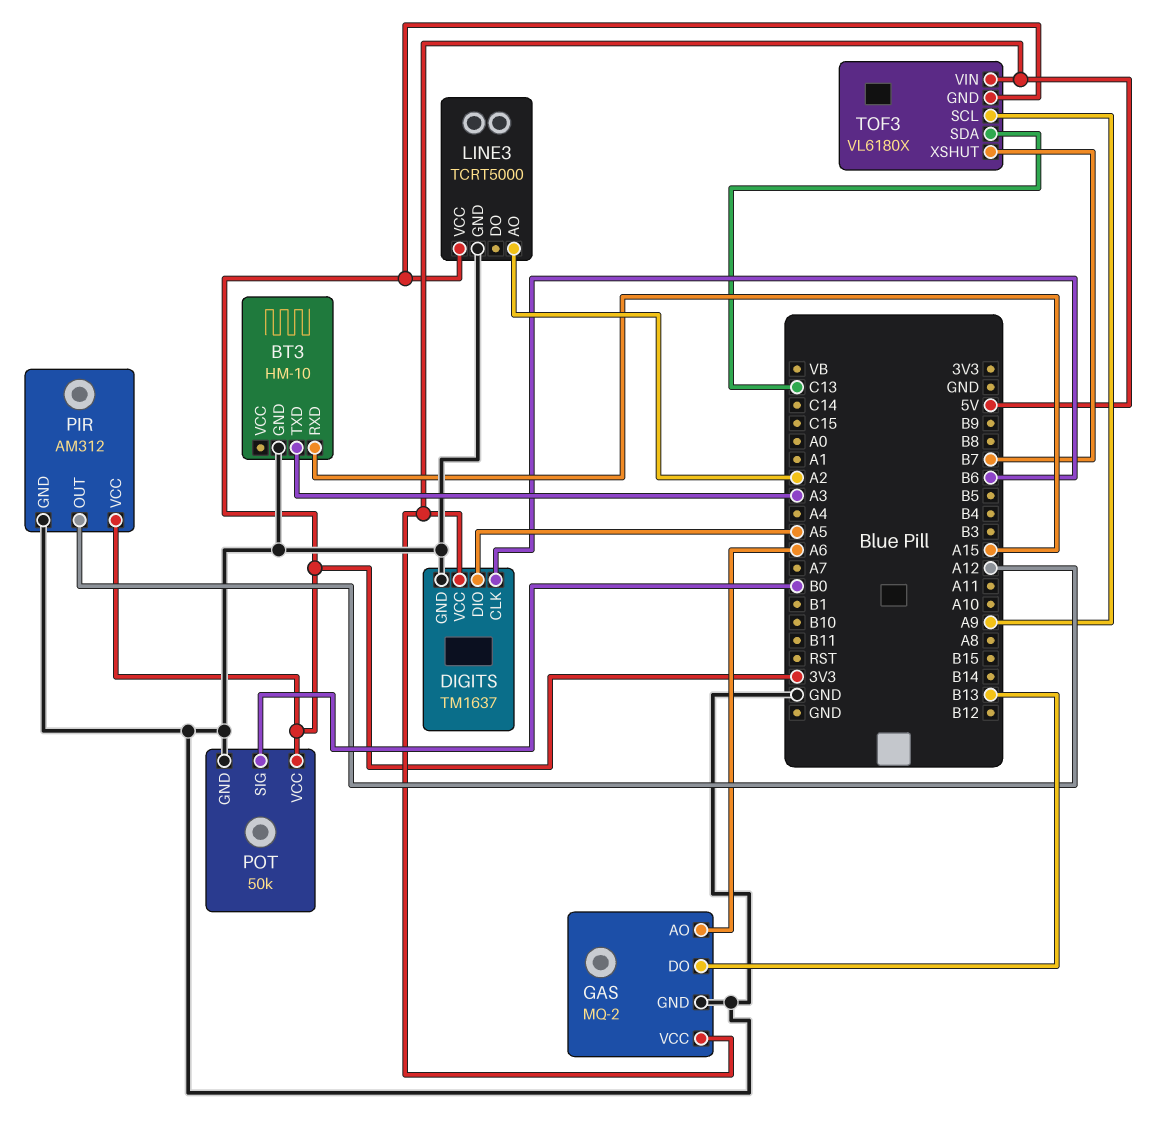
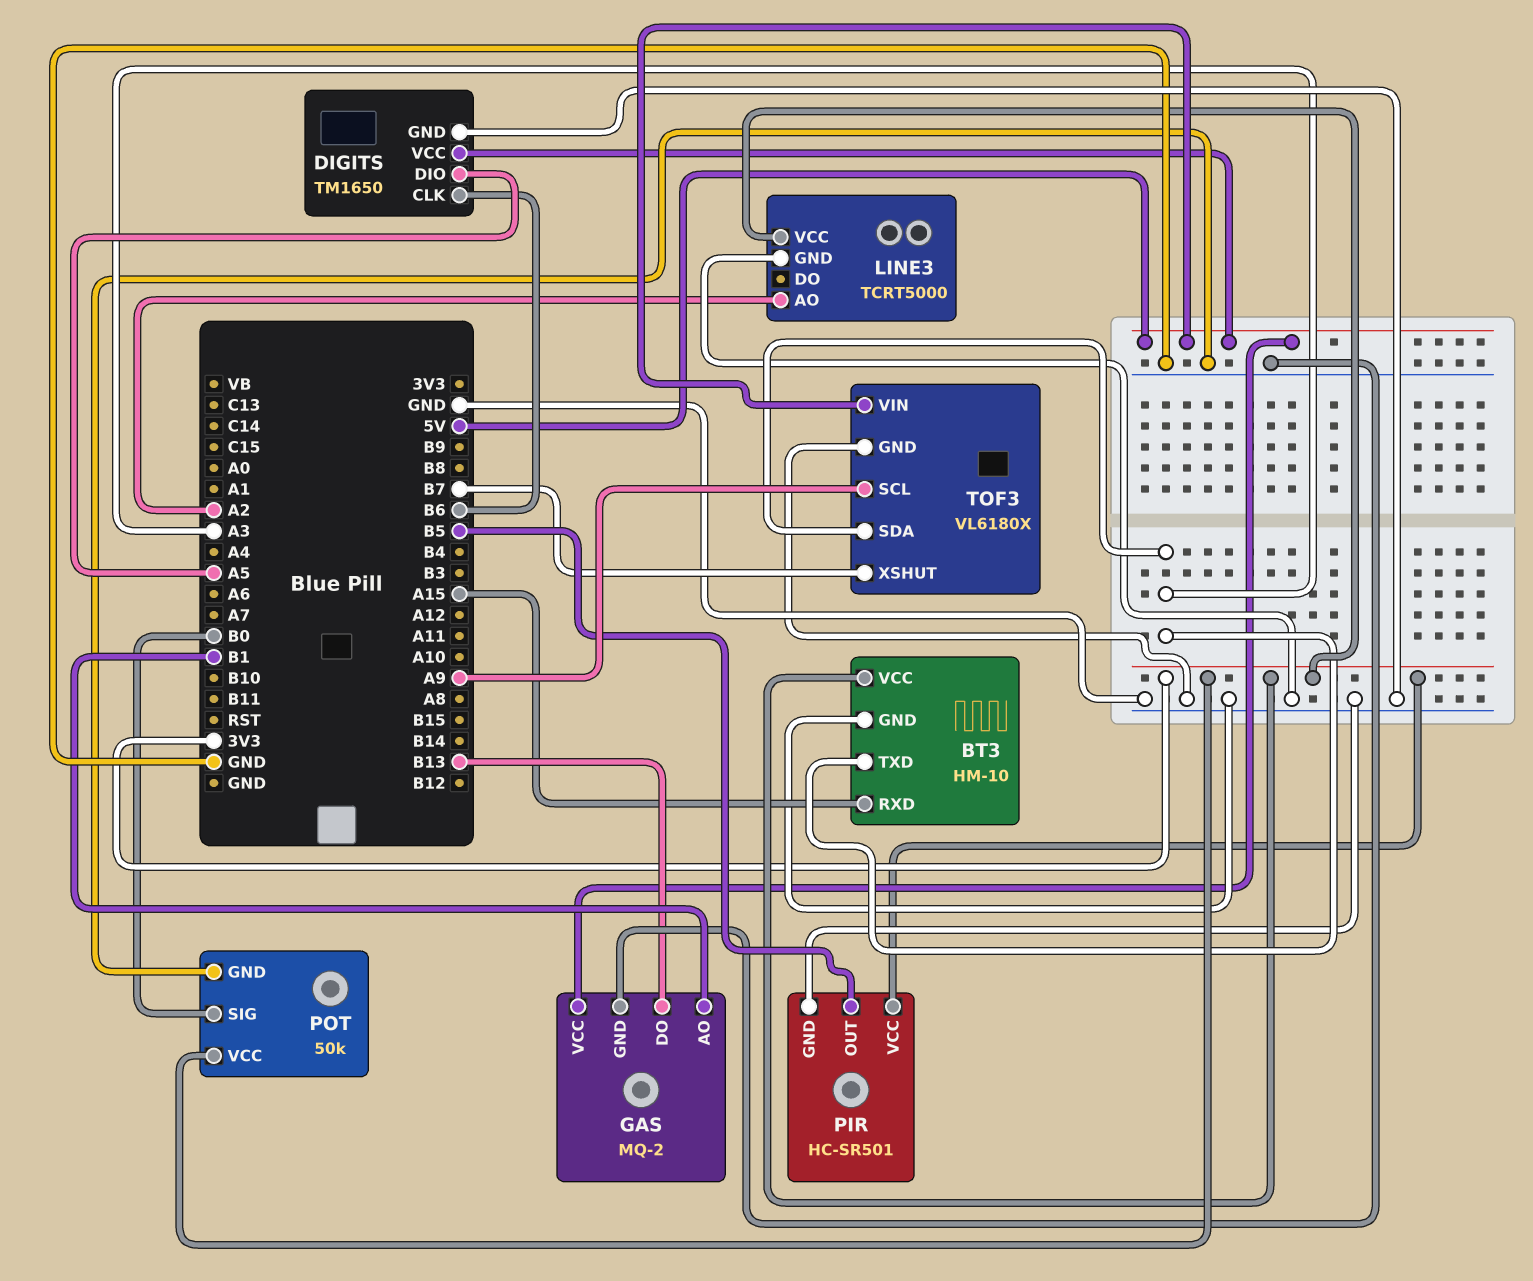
BT3 pin VCC: none -> 3V3
DIGITS: TM1637 -> TM1650
GAS pin AO: A6 -> B1
PIR: AM312 -> HC-SR501
PIR pin OUT: A12 -> B5
TOF3 pin GND: 3V3 -> GND
TOF3 pin SDA: C13 -> A3

